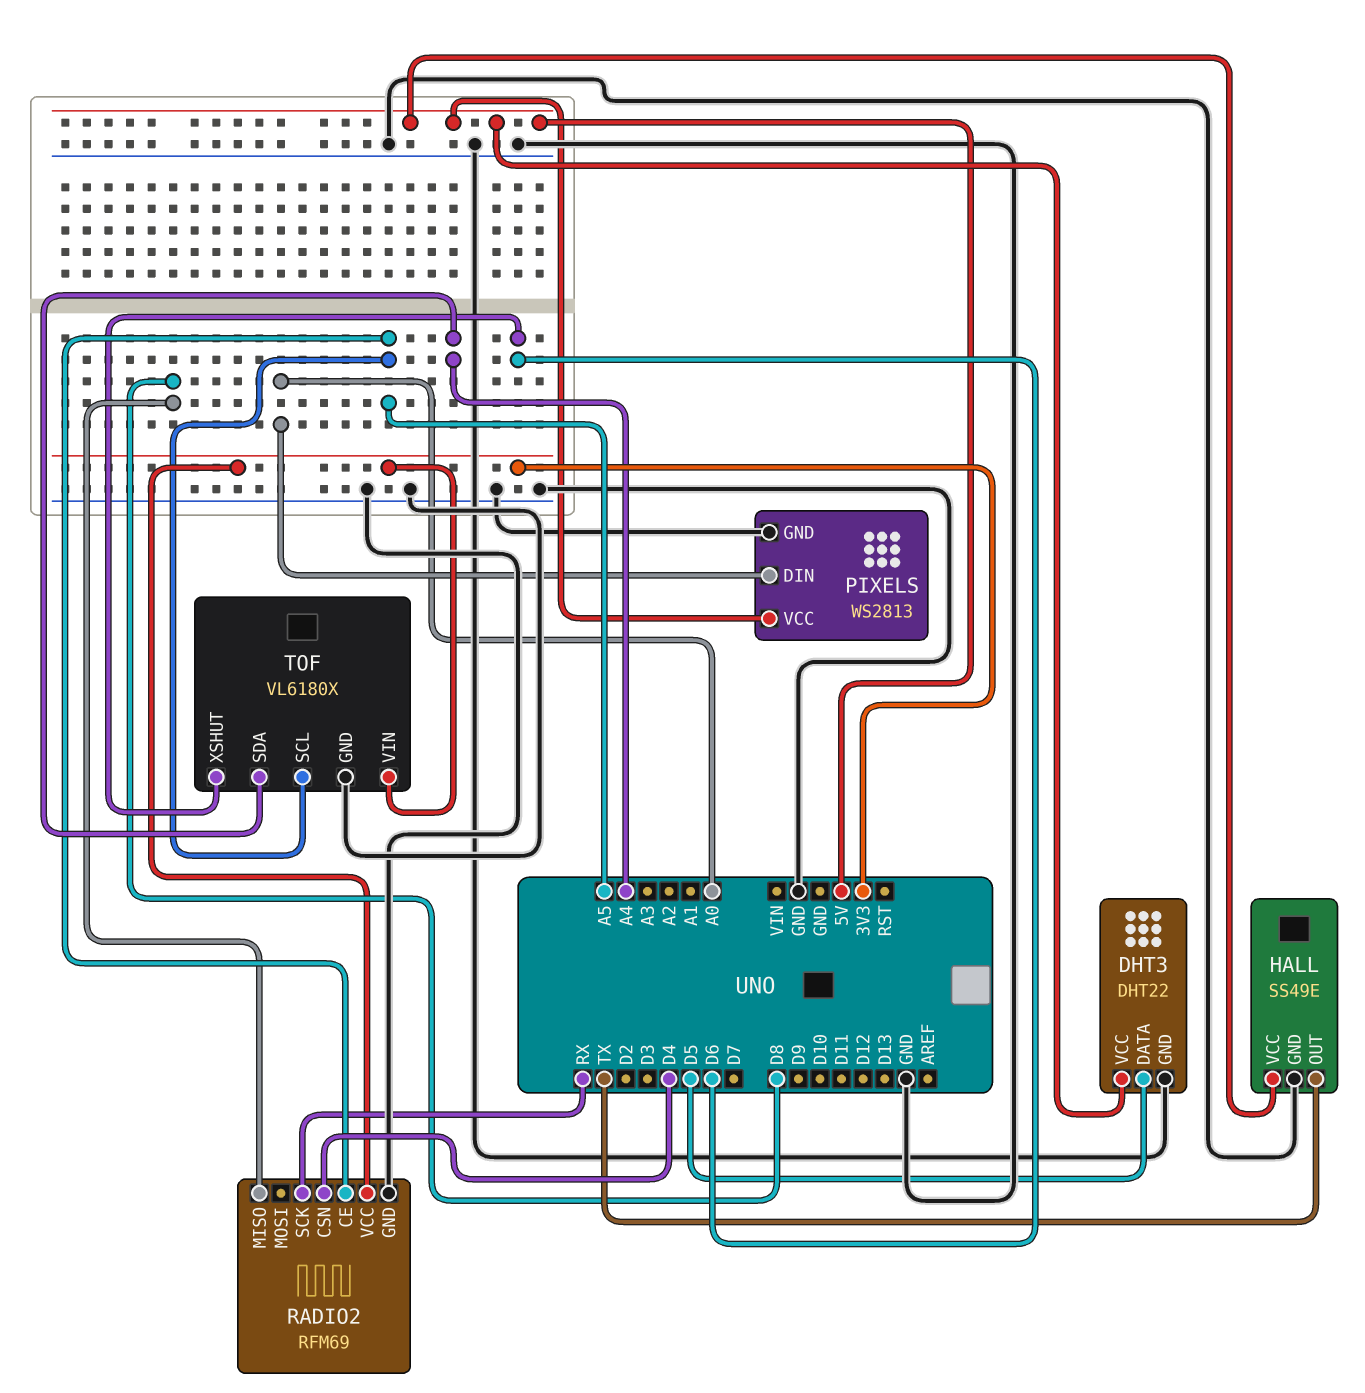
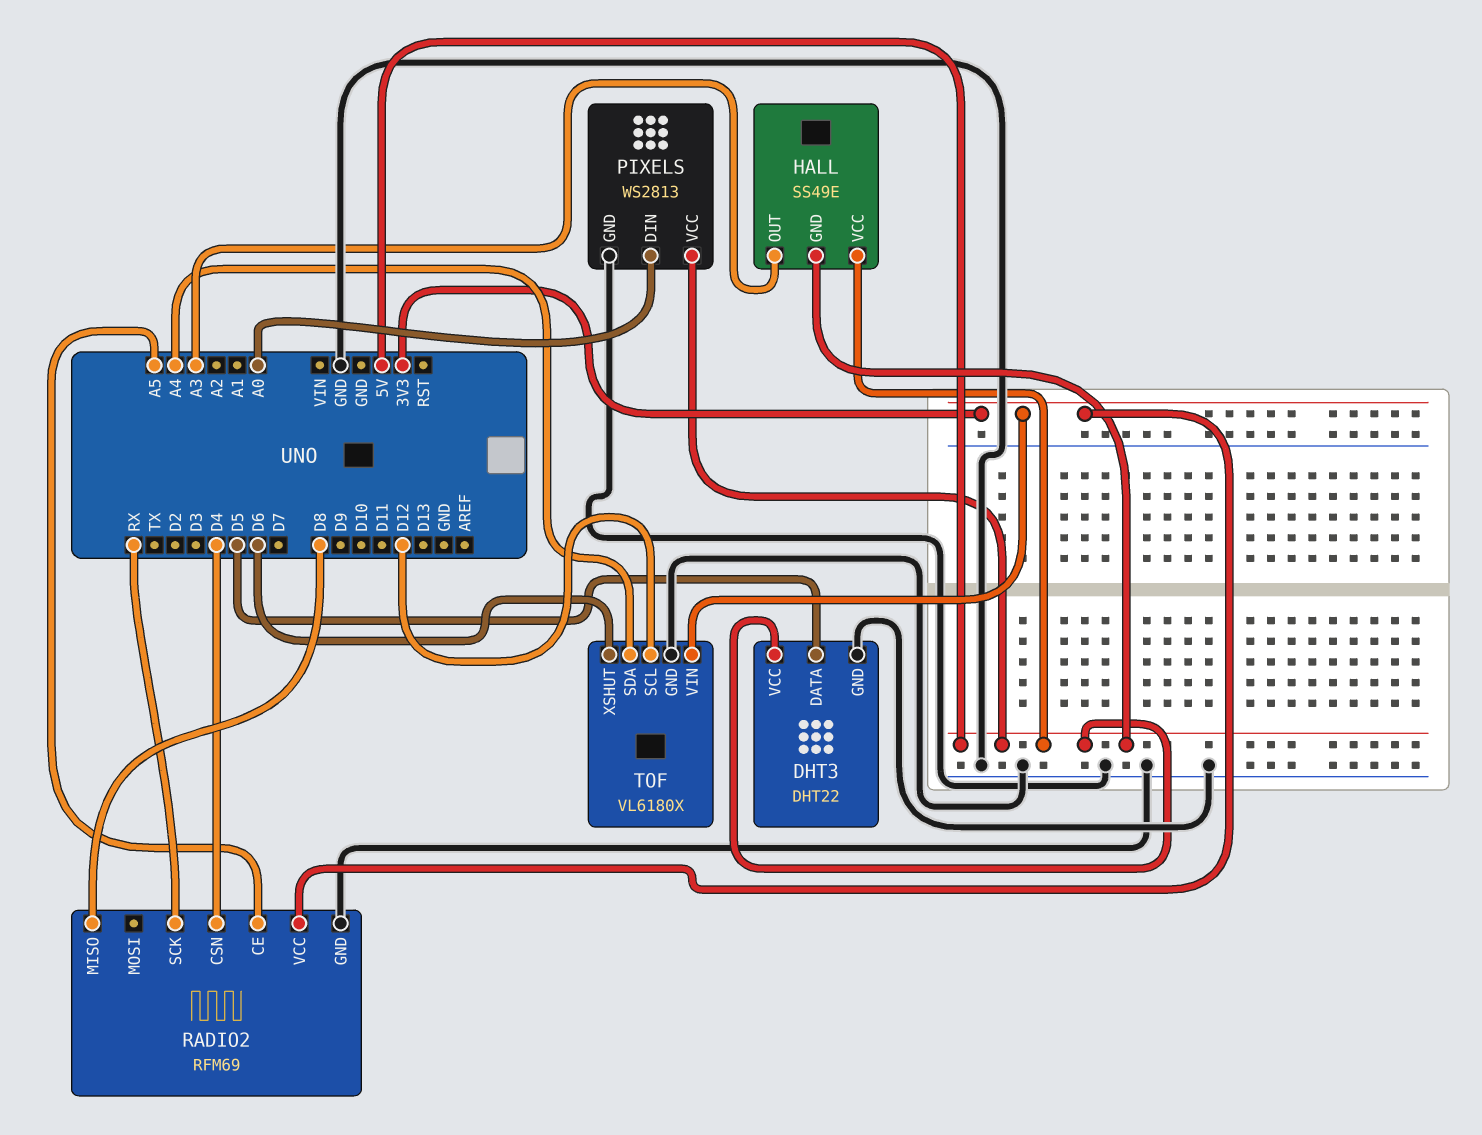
HALL pin GND: GND -> 5V
HALL pin OUT: TX -> A3
TOF pin SCL: A5 -> D12

